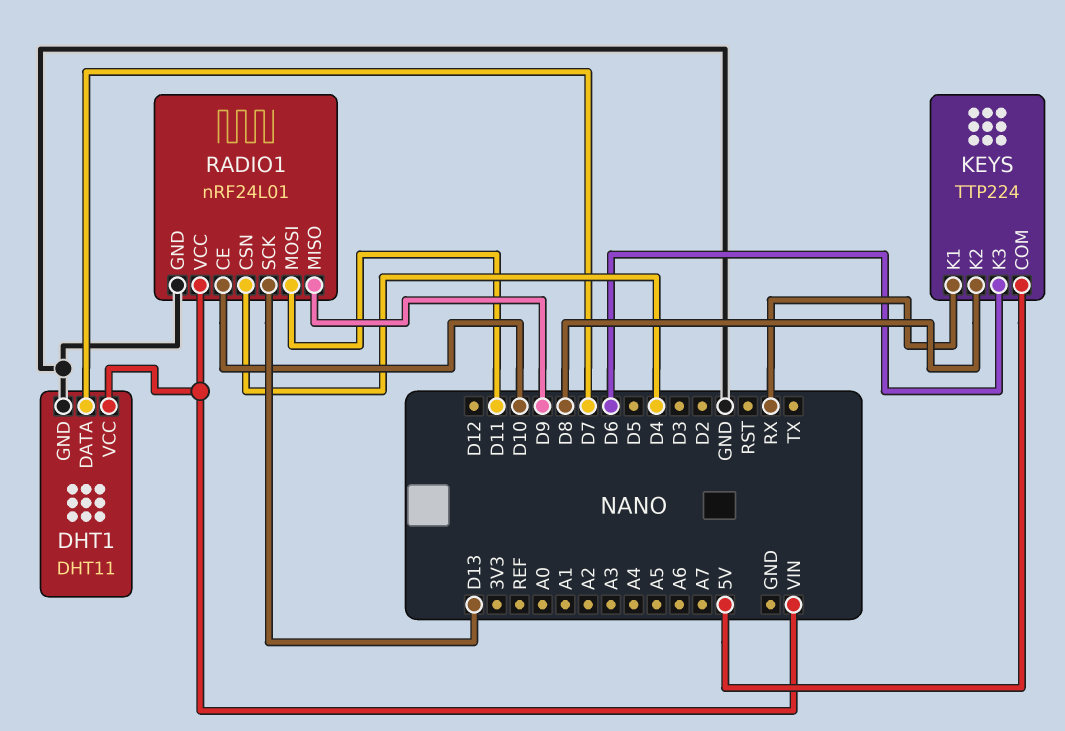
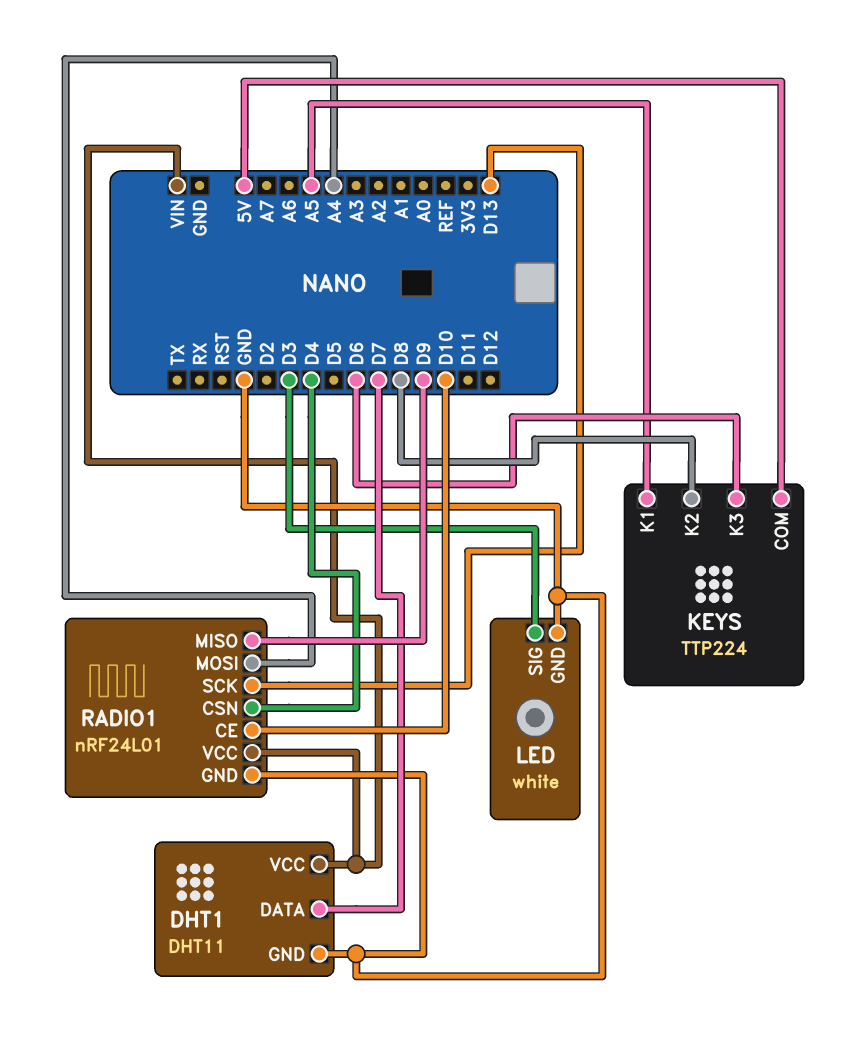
KEYS pin K1: RX -> A5
LED: none -> white
LED pin GND: none -> GND
LED pin SIG: none -> D3
RADIO1 pin MOSI: D11 -> A4

